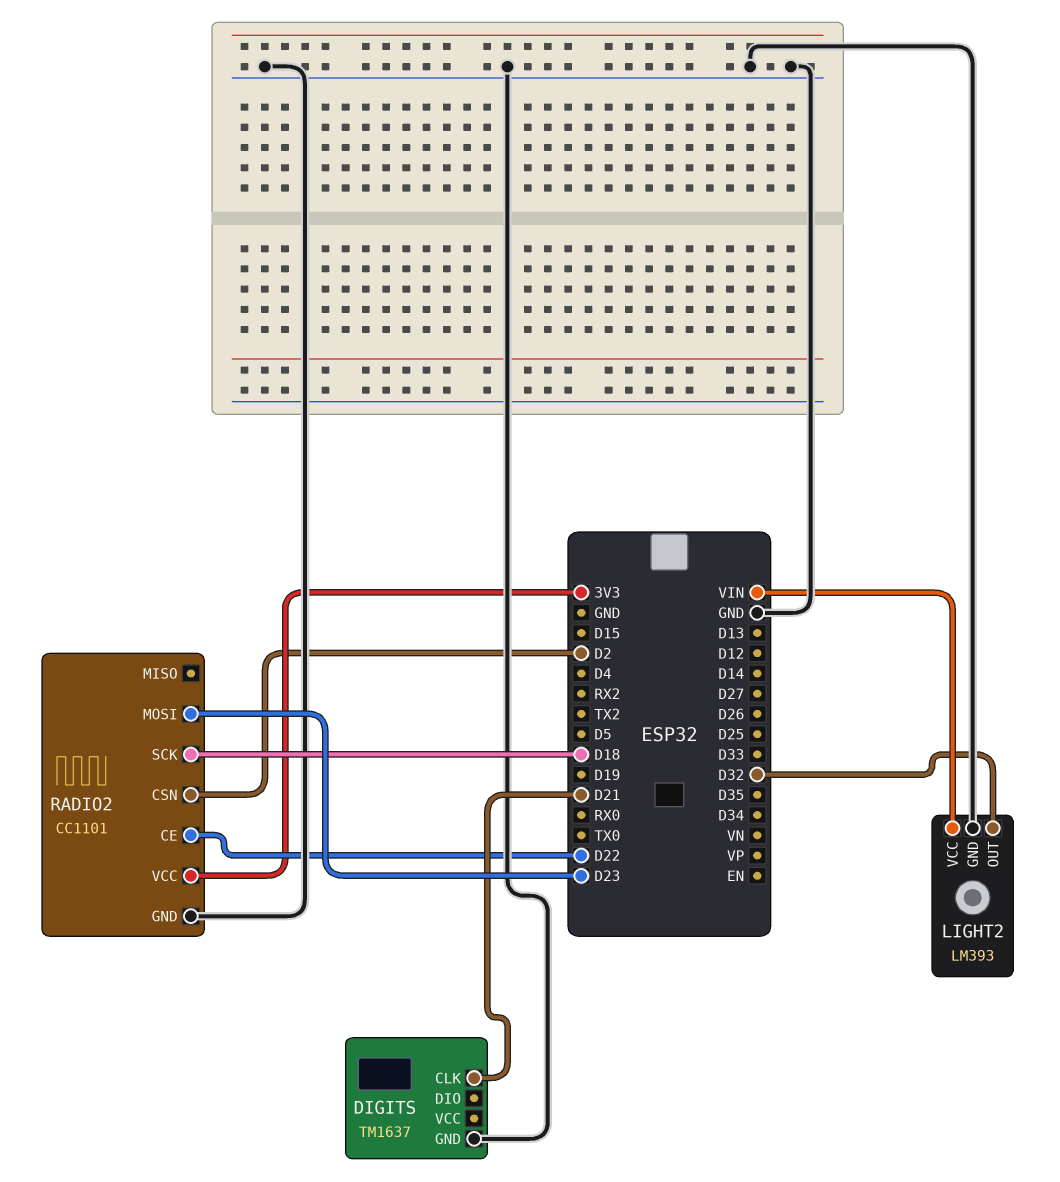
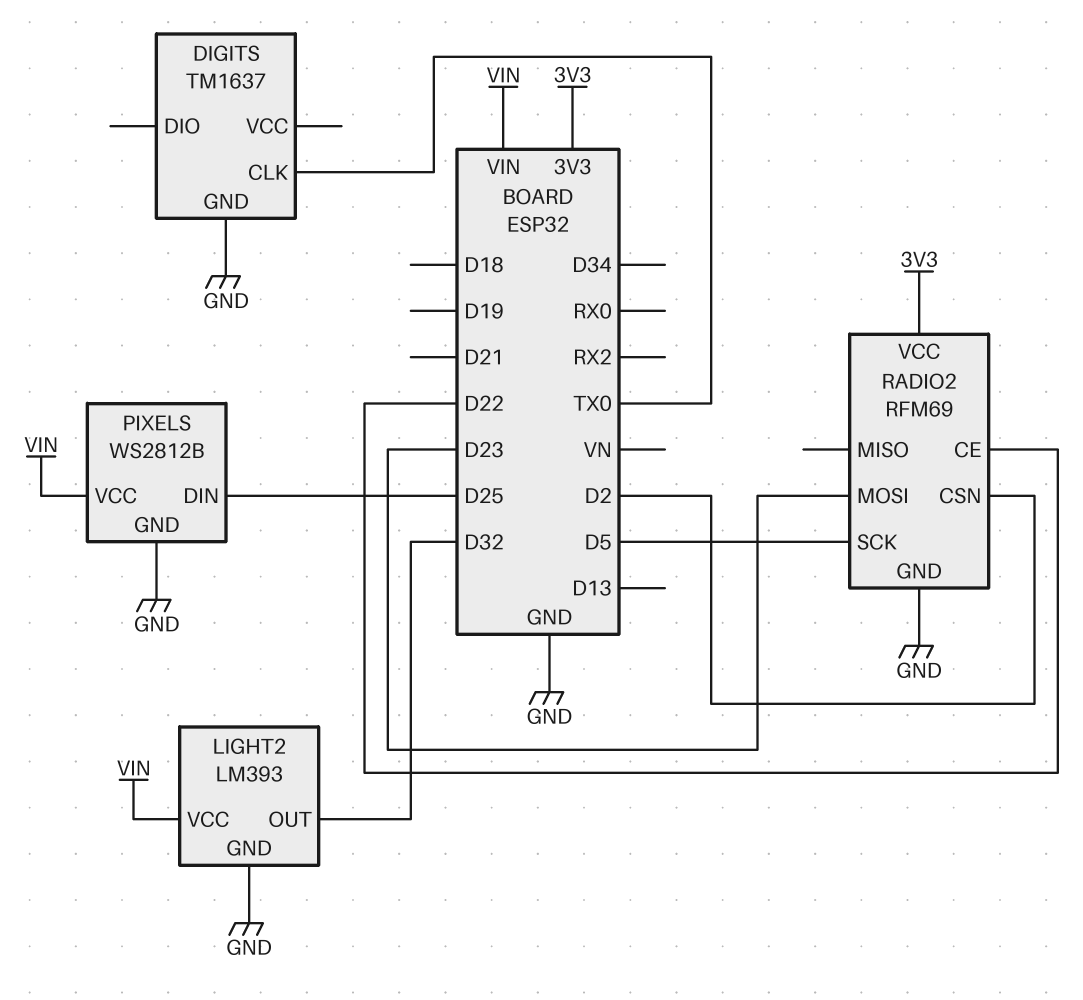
DIGITS pin CLK: D21 -> TX0
PIXELS: none -> WS2812B
PIXELS pin DIN: none -> D25
PIXELS pin GND: none -> GND
PIXELS pin VCC: none -> VIN
RADIO2: CC1101 -> RFM69
RADIO2 pin SCK: D18 -> D5

